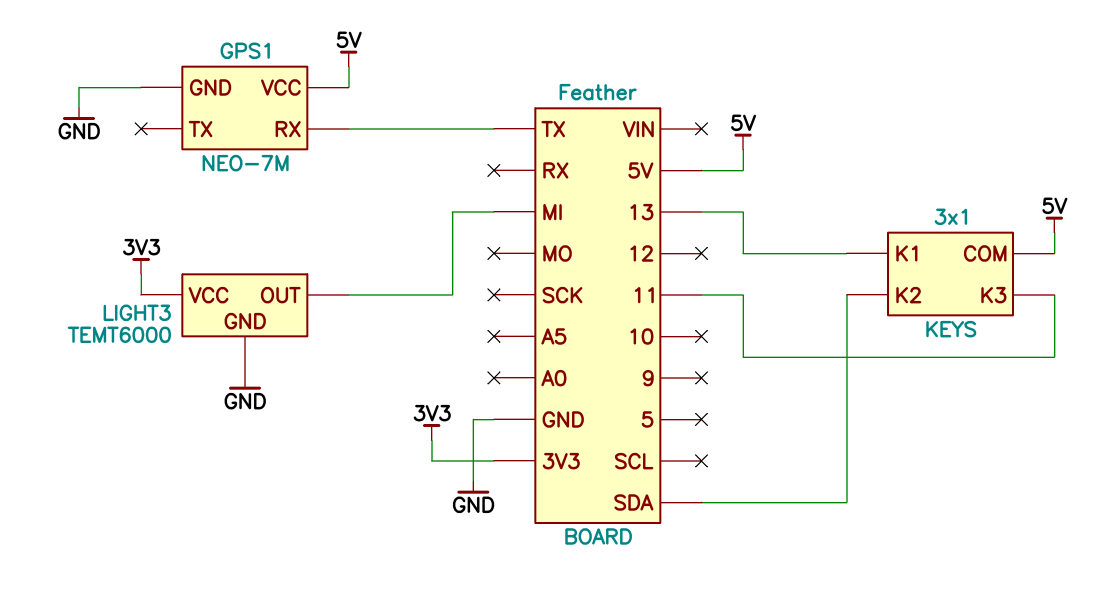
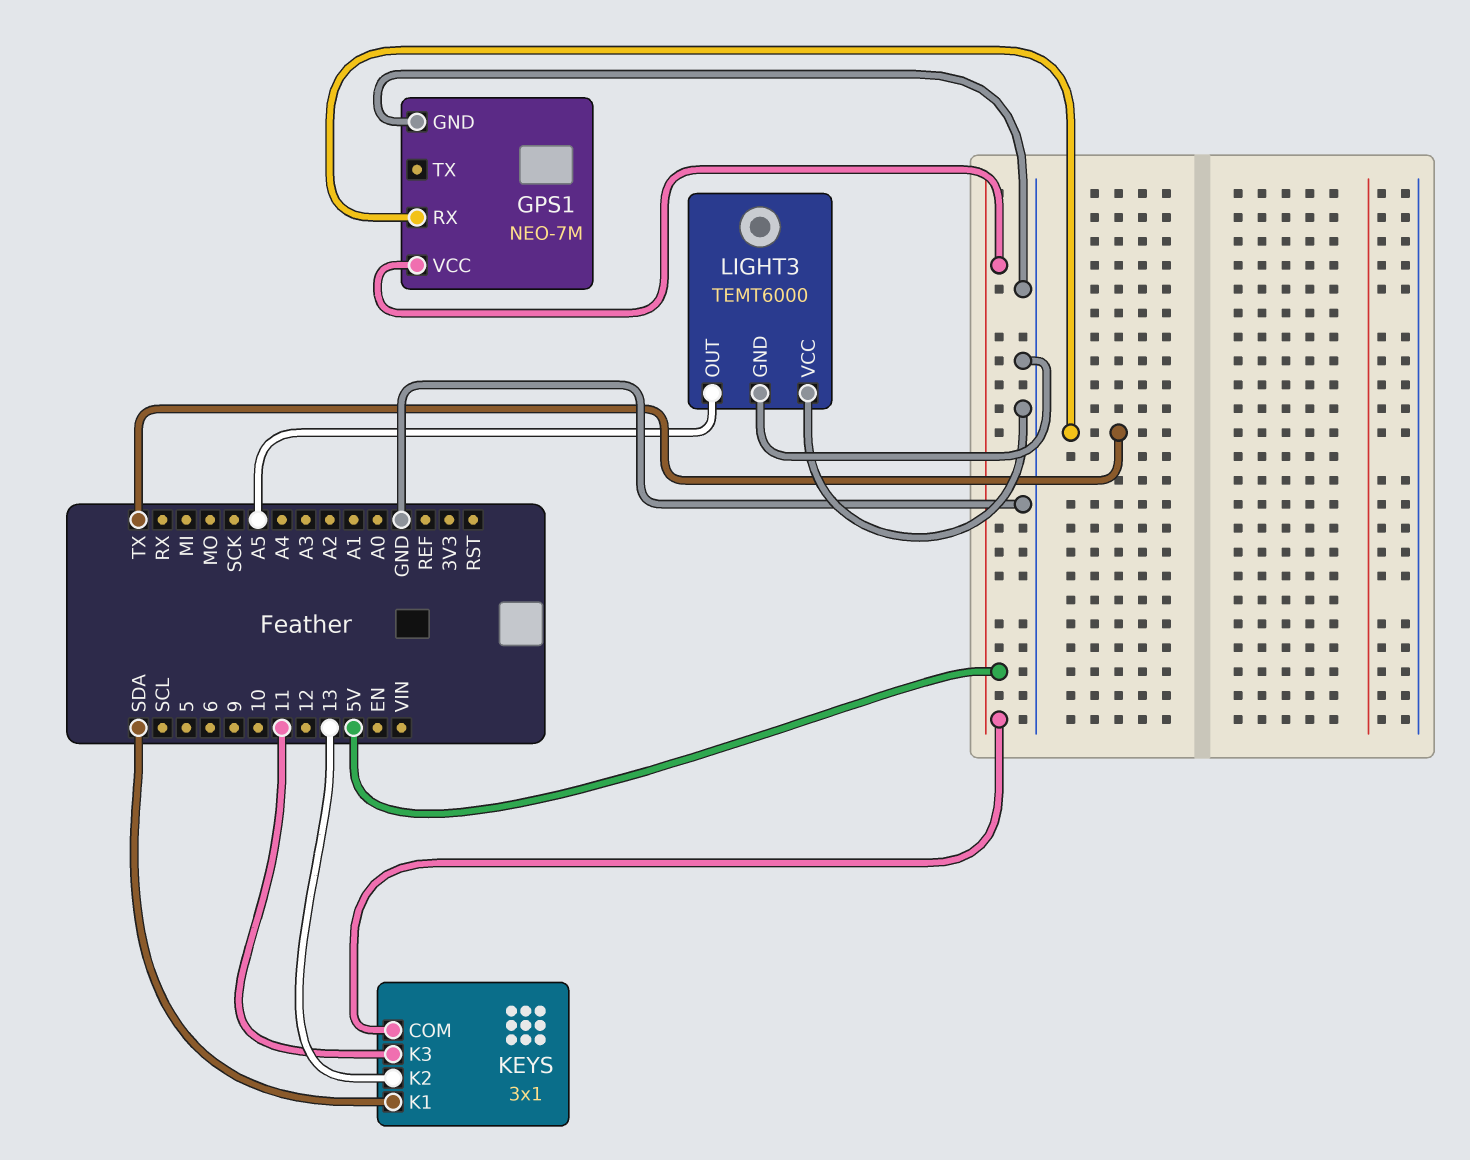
KEYS pin K1: 13 -> SDA
KEYS pin K2: SDA -> 13
LIGHT3 pin OUT: MI -> A5
LIGHT3 pin VCC: 3V3 -> GND

